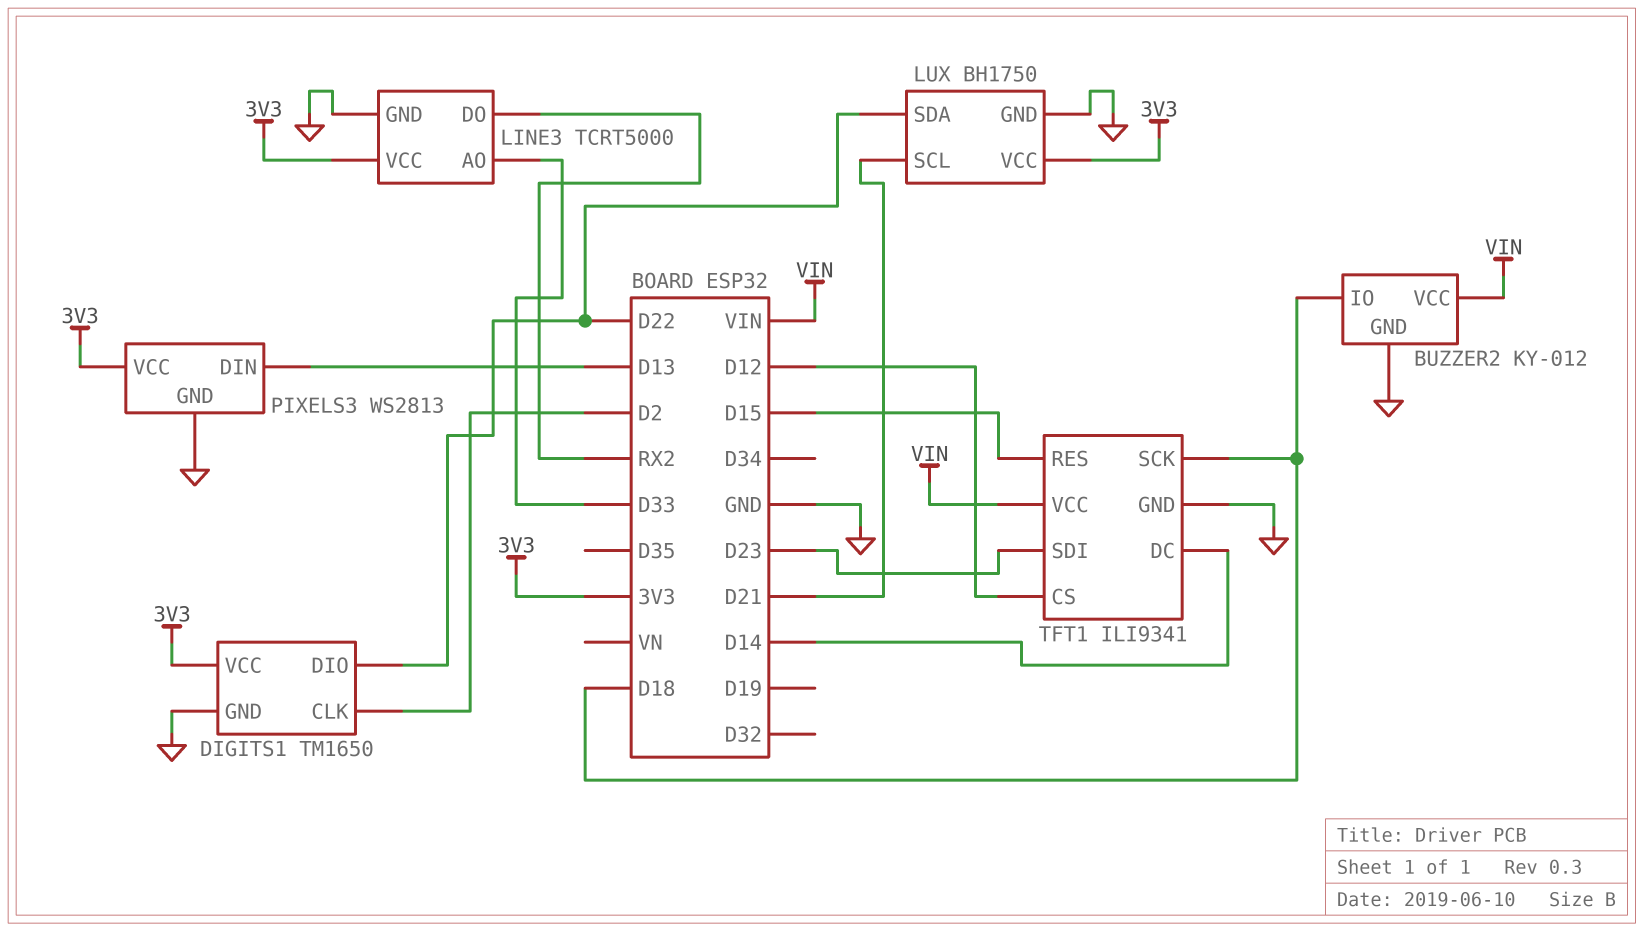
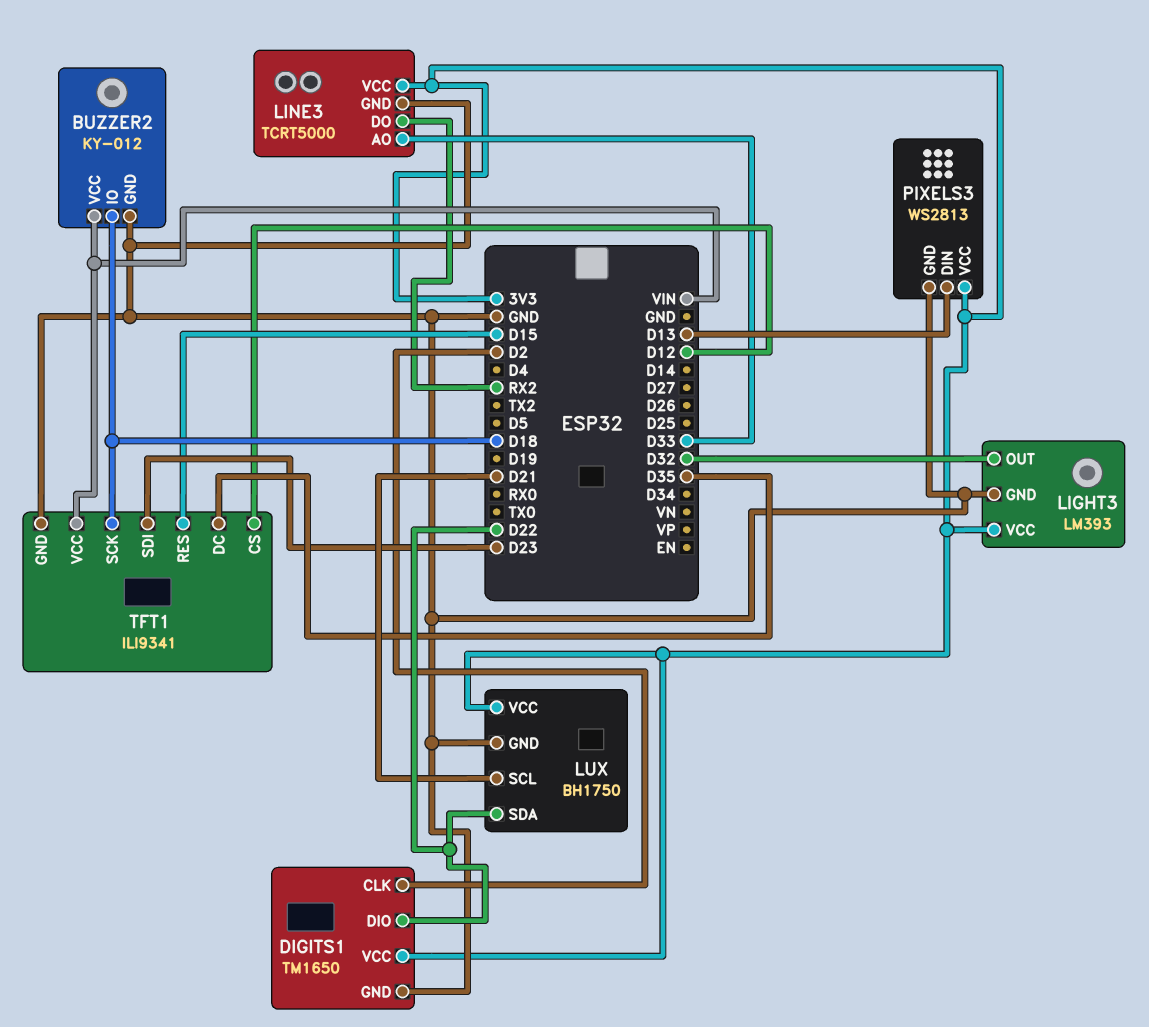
LIGHT3: none -> LM393
LIGHT3 pin GND: none -> GND
LIGHT3 pin OUT: none -> D32
LIGHT3 pin VCC: none -> 3V3
TFT1 pin DC: D14 -> D35

